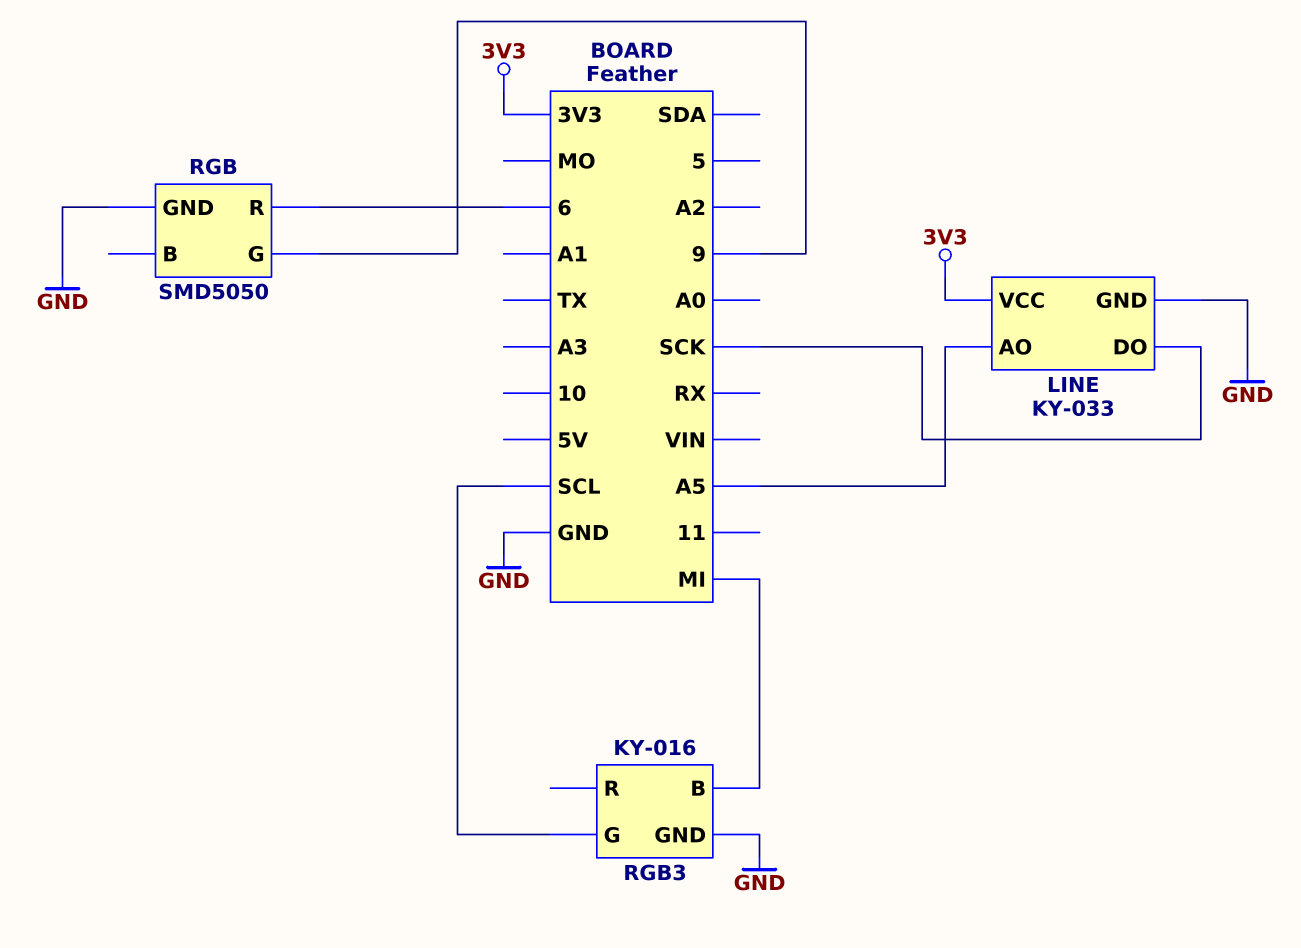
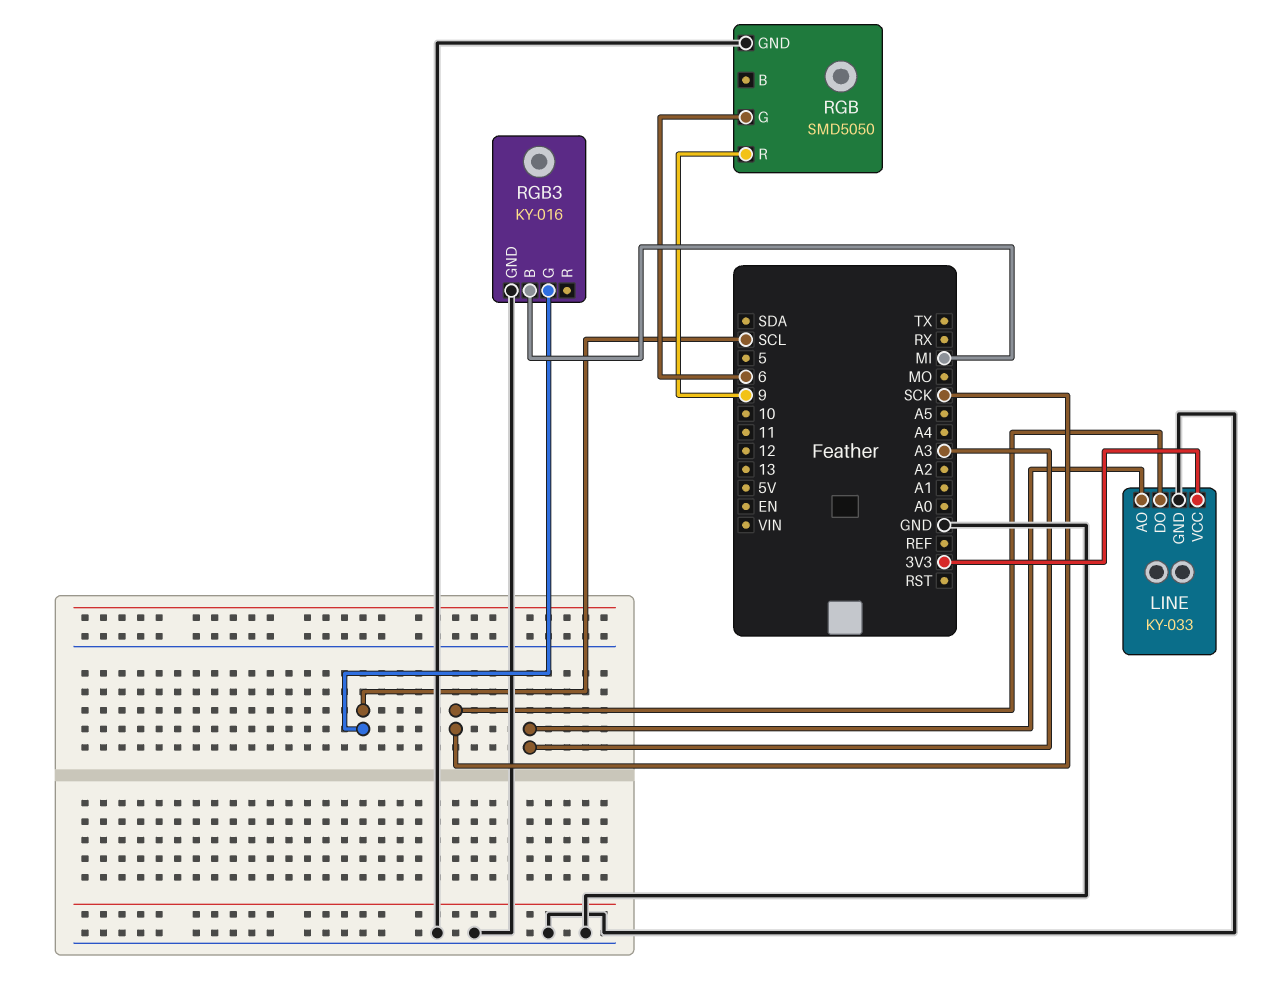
LINE pin AO: A5 -> A3
RGB pin G: 9 -> 6
RGB pin R: 6 -> 9

